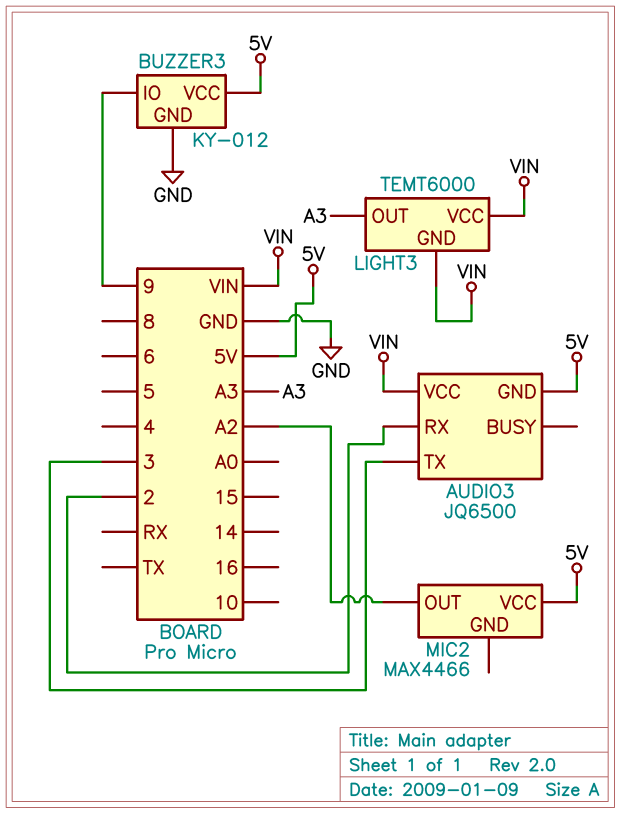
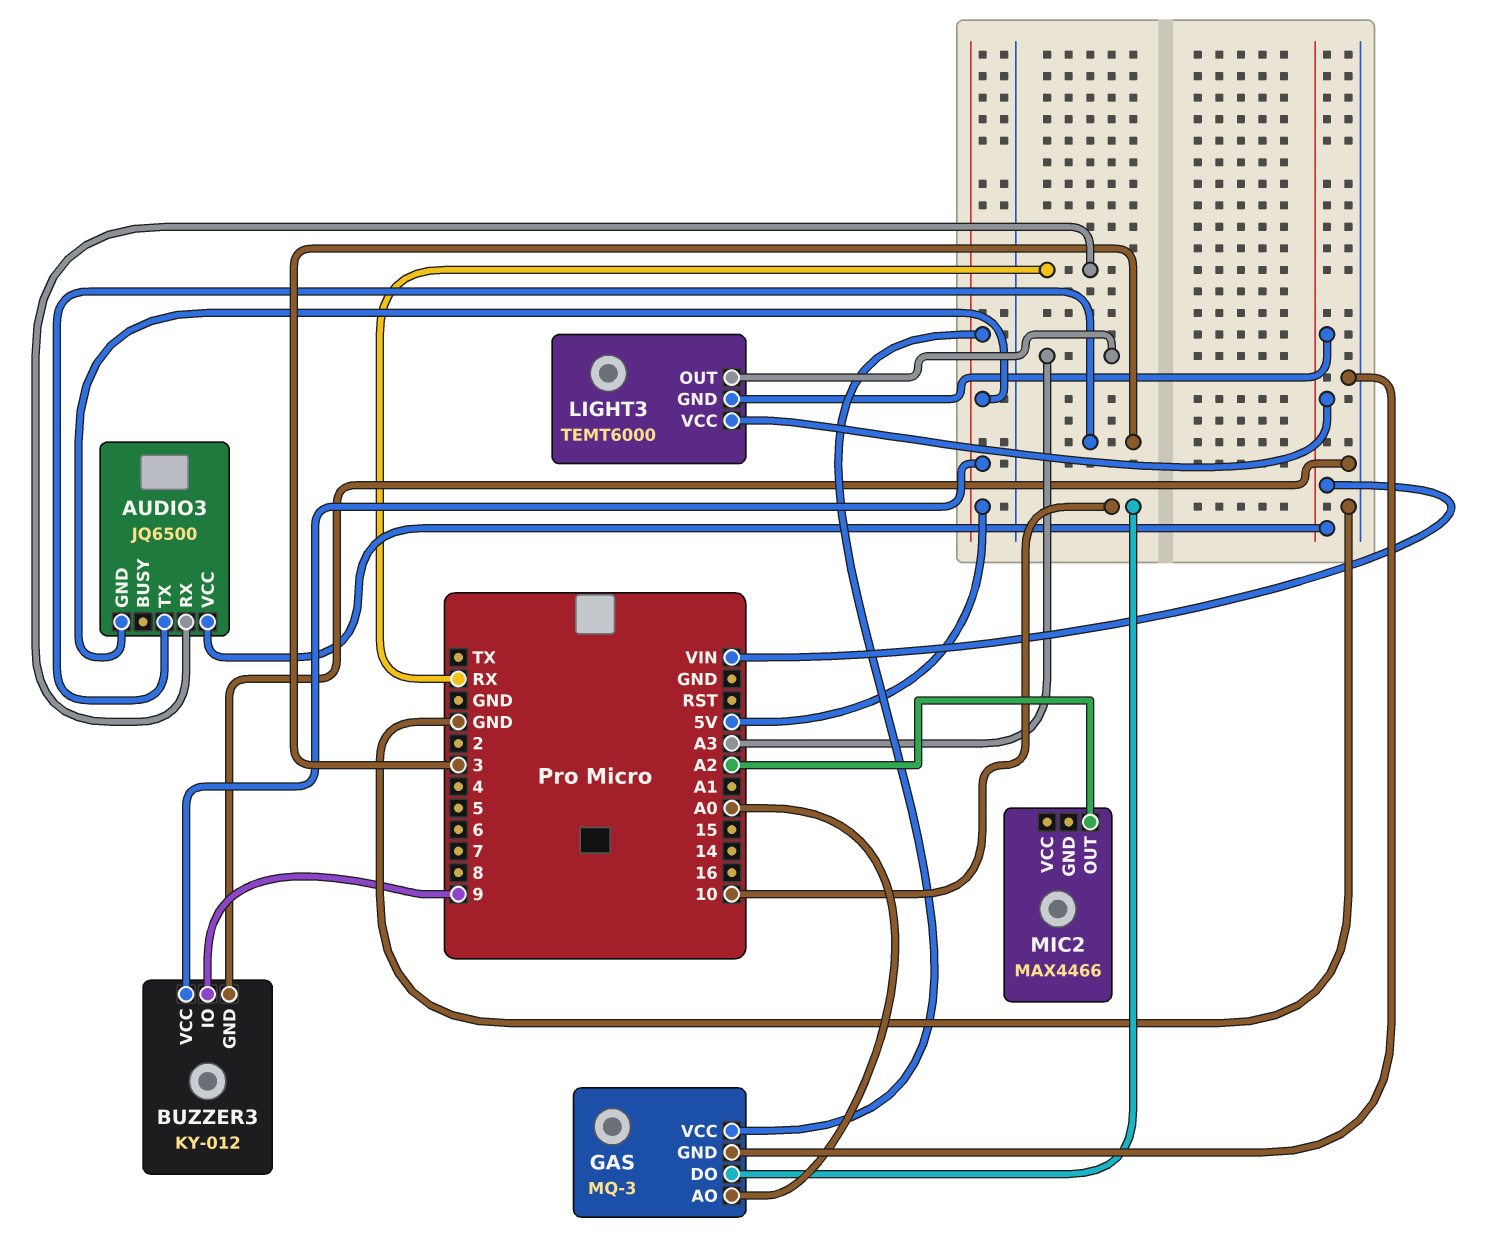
AUDIO3 pin RX: 2 -> RX
GAS: none -> MQ-3
GAS pin AO: none -> A0
GAS pin DO: none -> 10
GAS pin GND: none -> GND
GAS pin VCC: none -> 5V
MIC2 pin VCC: 5V -> none

